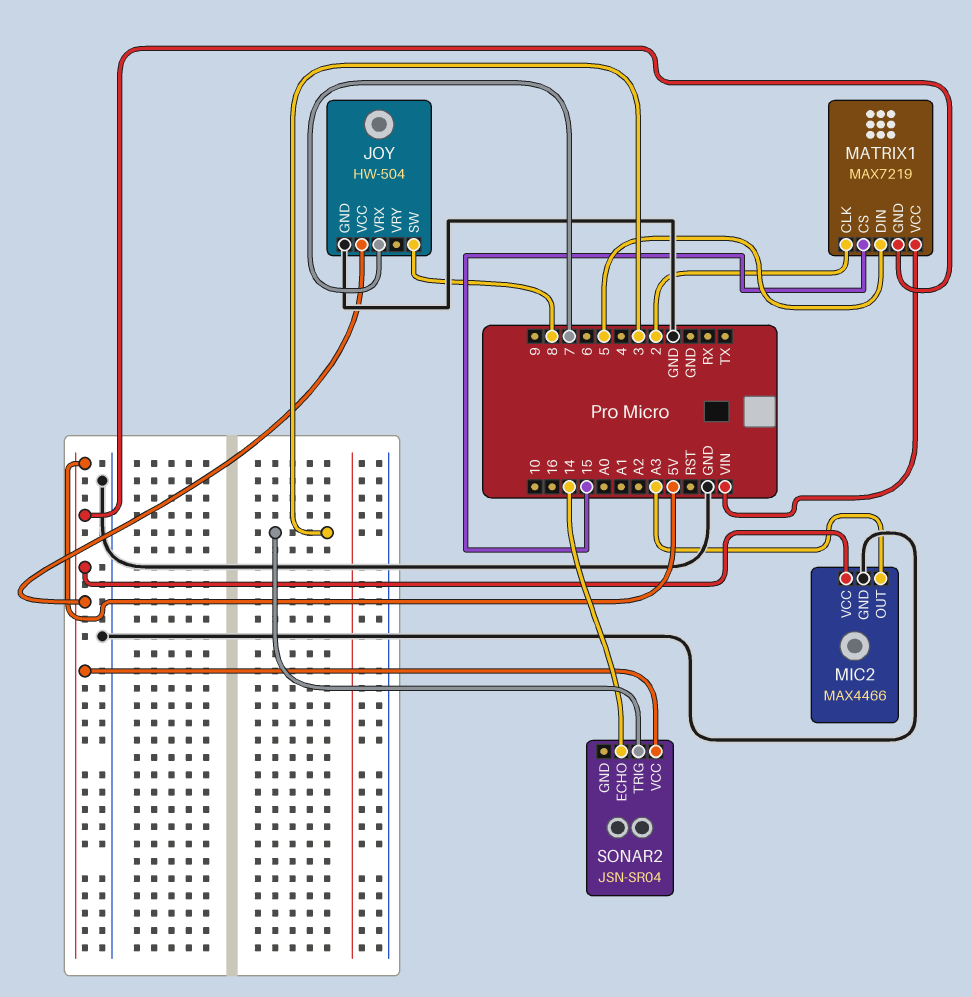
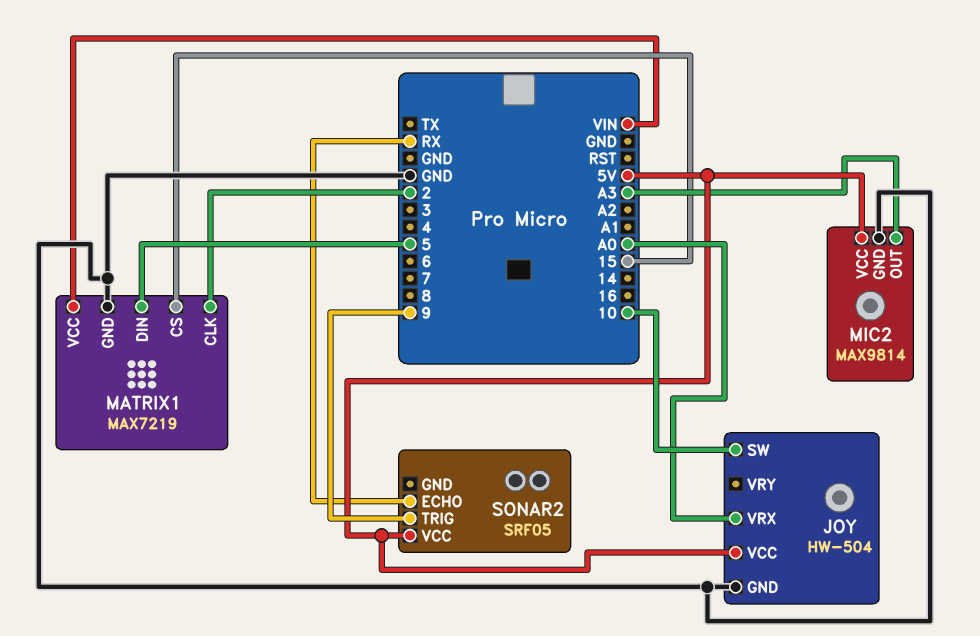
JOY pin SW: 8 -> 10
JOY pin VRX: 7 -> A0
MATRIX1 pin GND: 5V -> GND
MIC2: MAX4466 -> MAX9814
SONAR2: JSN-SR04 -> SRF05
SONAR2 pin ECHO: 14 -> RX
SONAR2 pin TRIG: 3 -> 9

